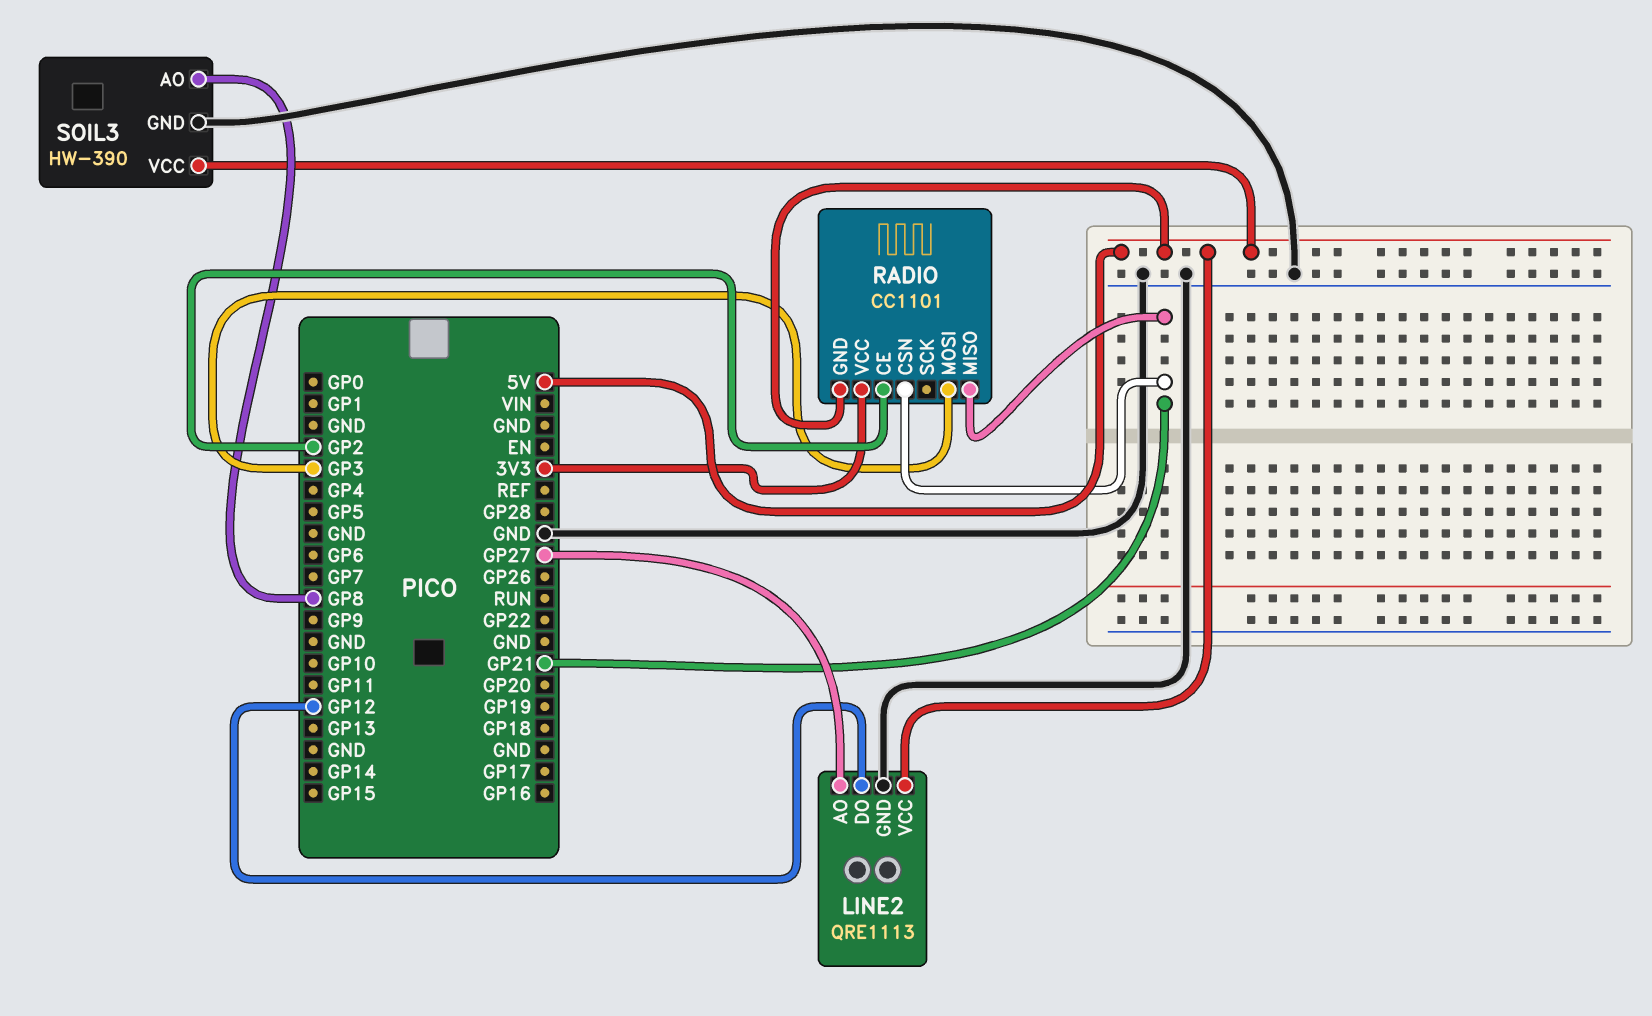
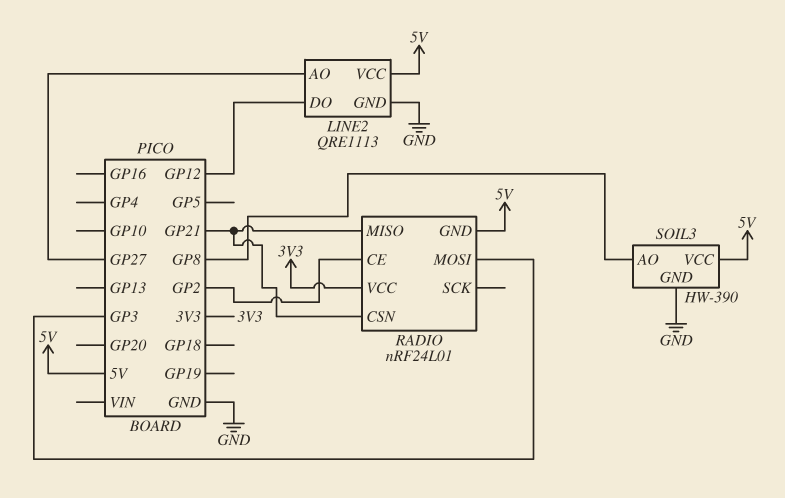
RADIO: CC1101 -> nRF24L01

